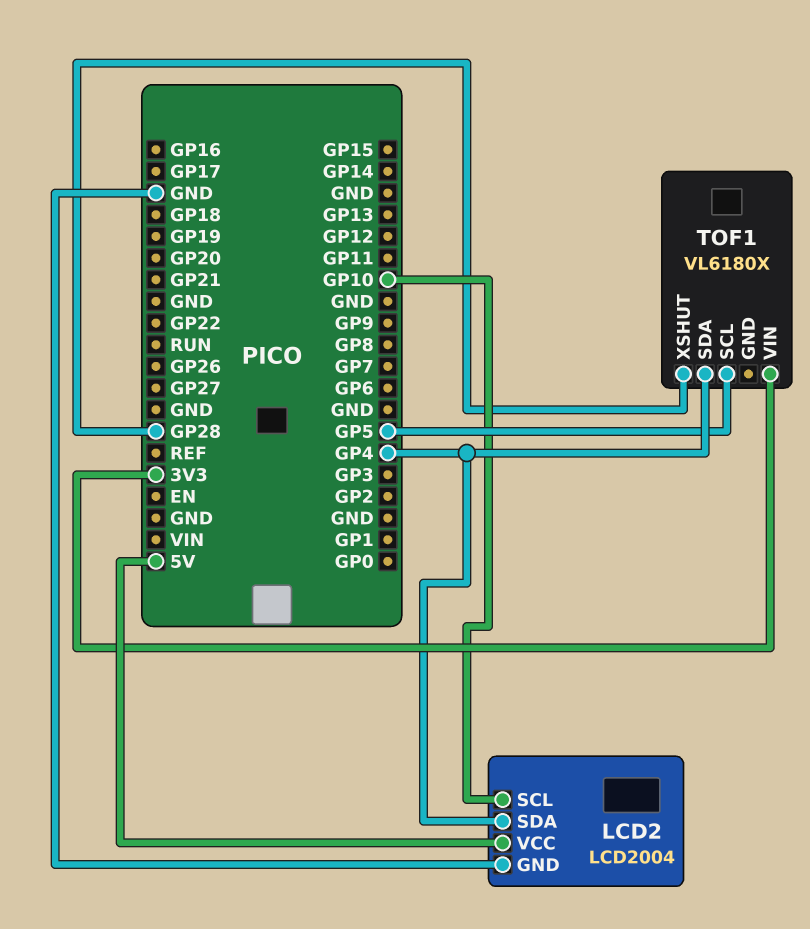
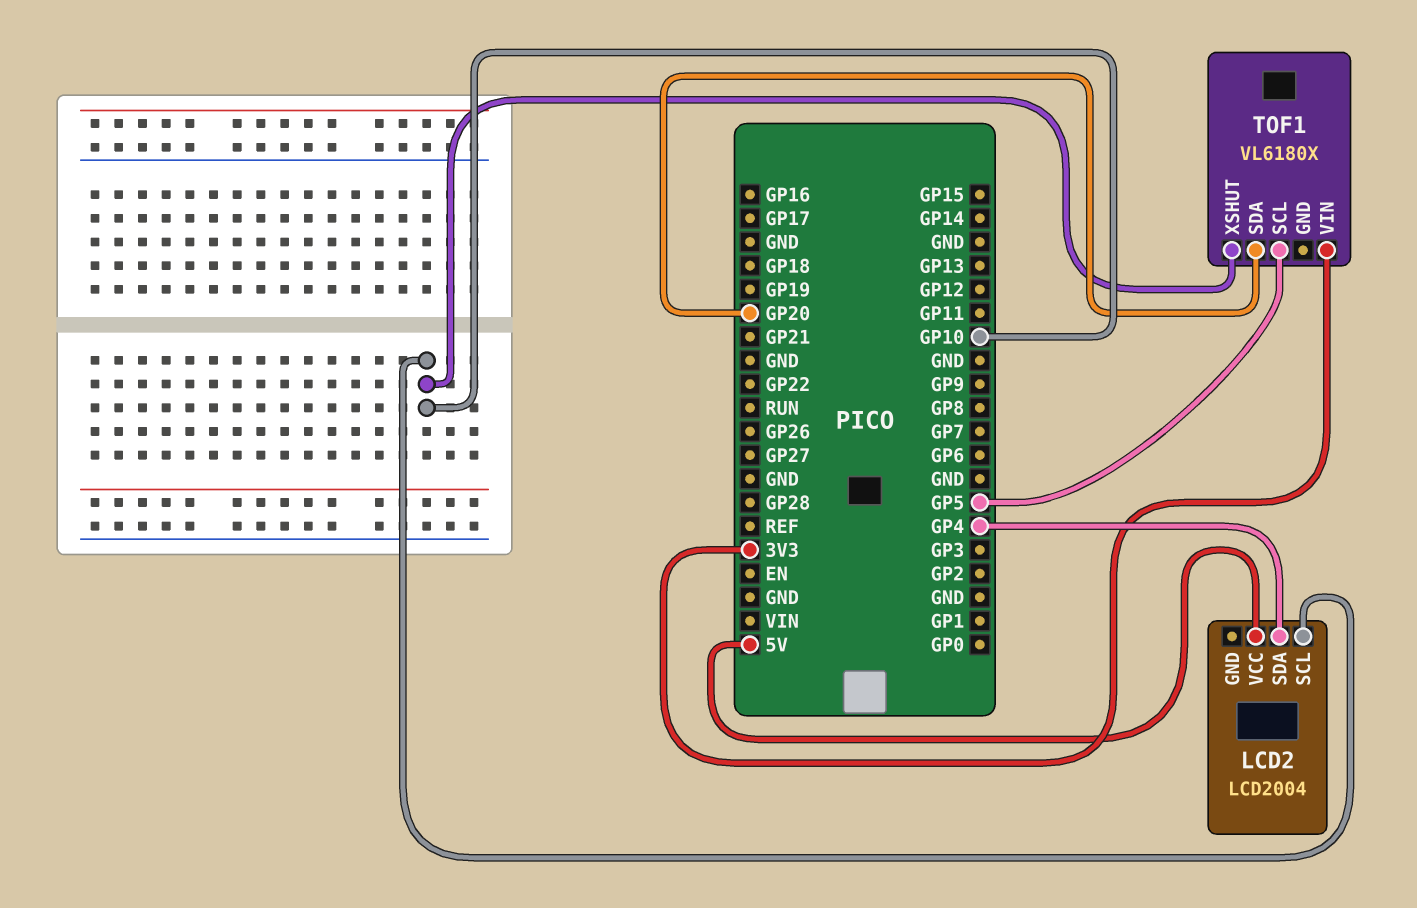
LCD2 pin GND: GND -> none
TOF1 pin SDA: GP4 -> GP20
TOF1 pin XSHUT: GP28 -> GP10

